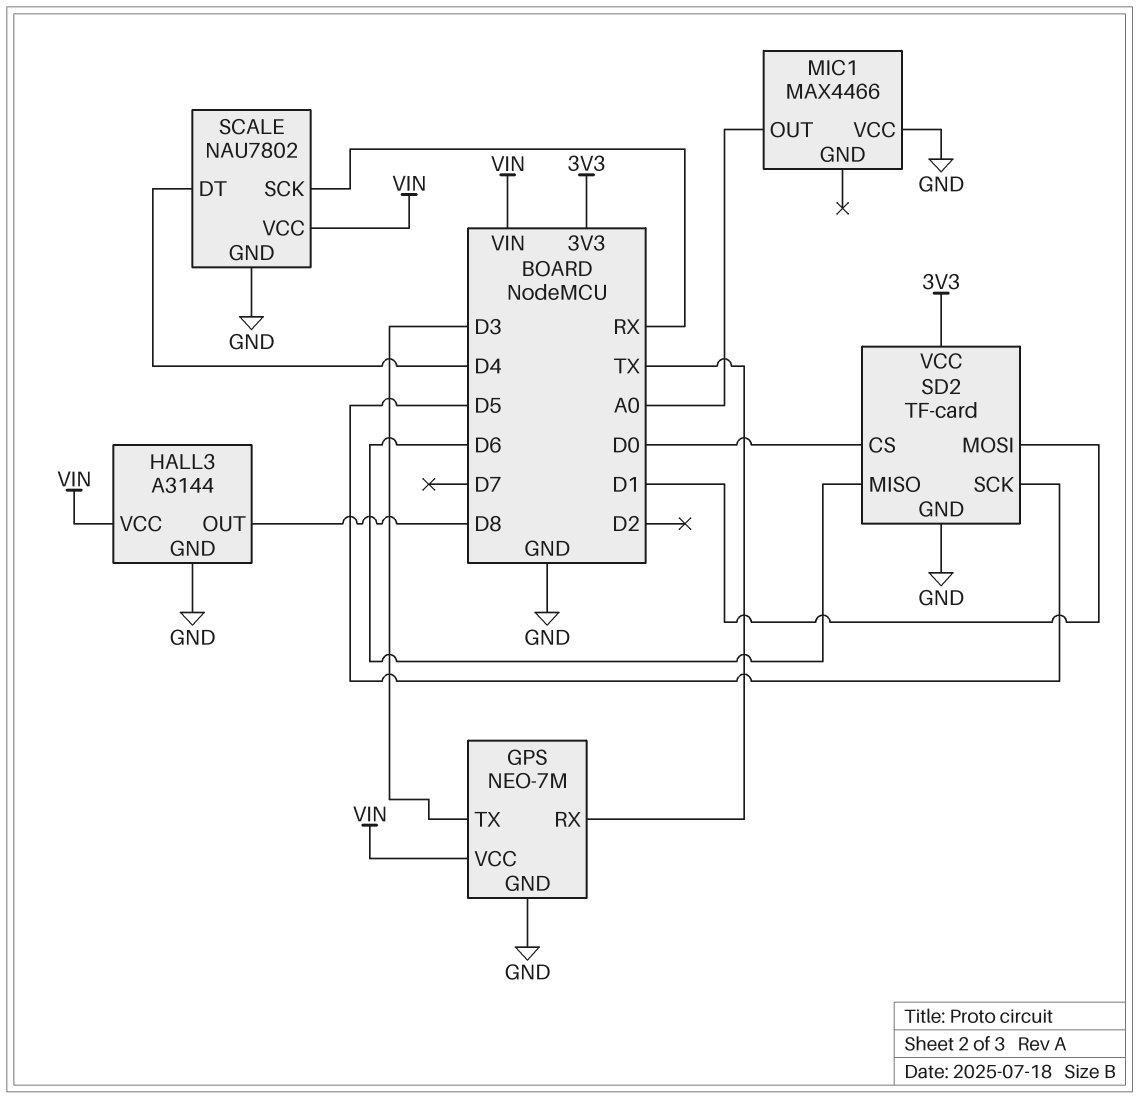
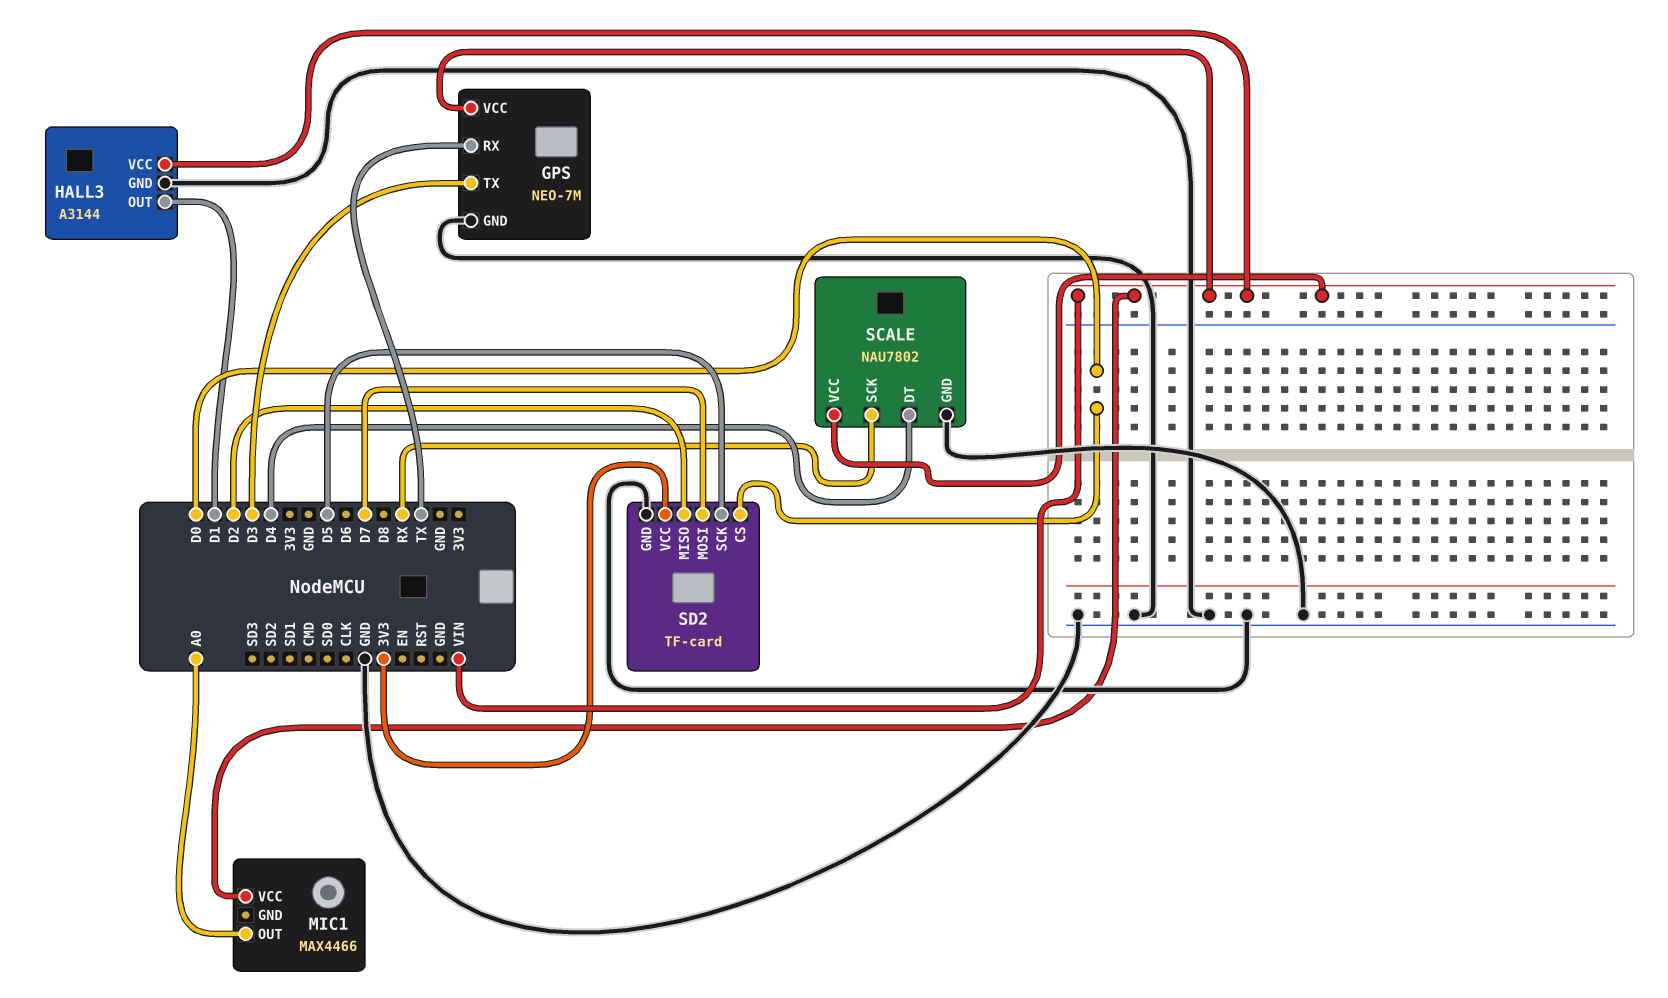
HALL3 pin OUT: D8 -> D1
MIC1 pin VCC: GND -> VIN
SD2 pin MISO: D6 -> D2
SD2 pin MOSI: D1 -> D7

